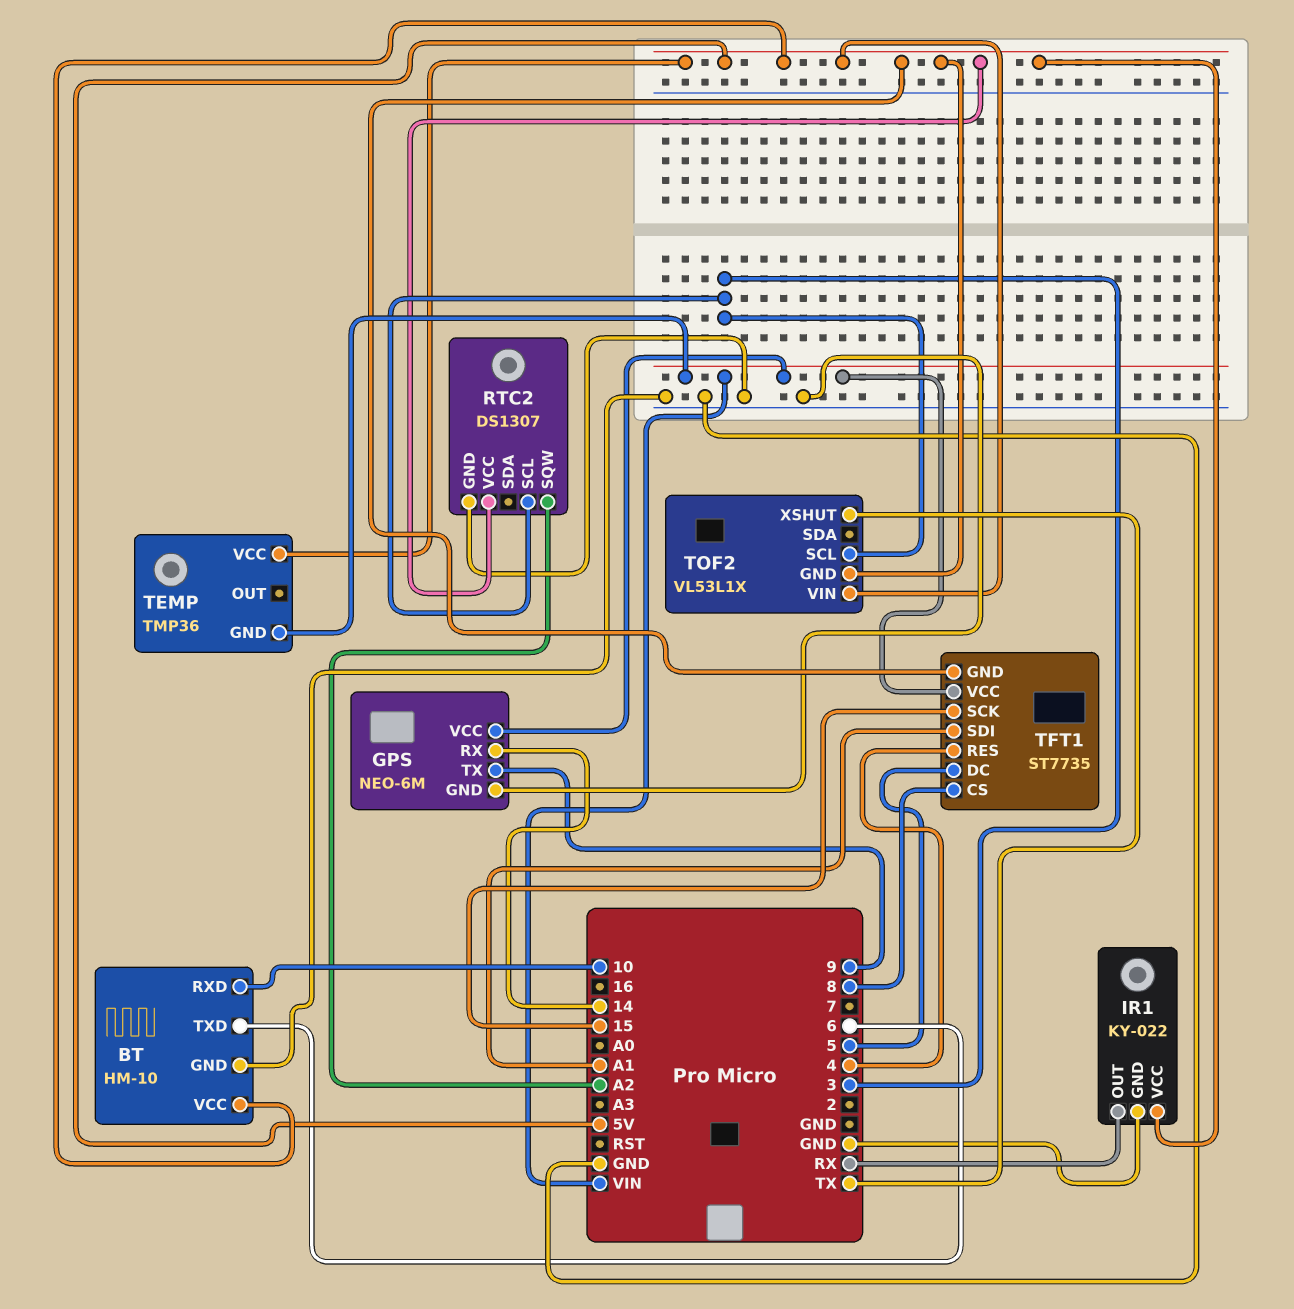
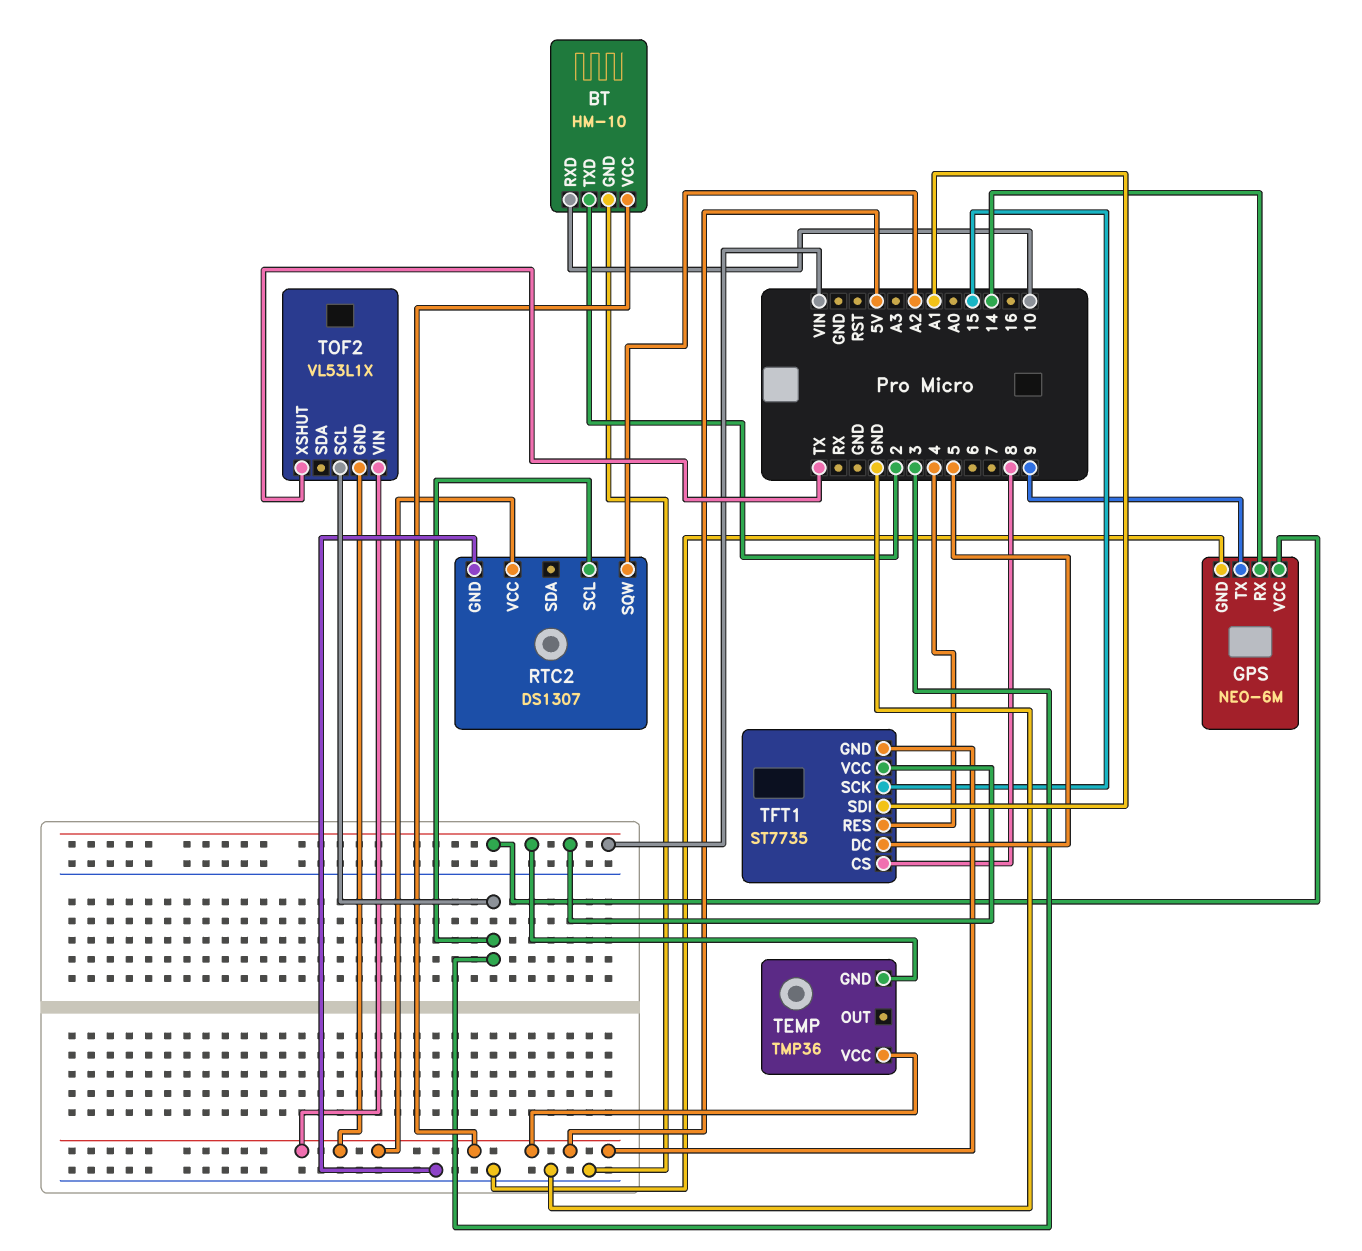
BT pin TXD: 6 -> 2
IR1: KY-022 -> none
IR1 pin GND: GND -> none
IR1 pin OUT: RX -> none
IR1 pin VCC: 5V -> none

